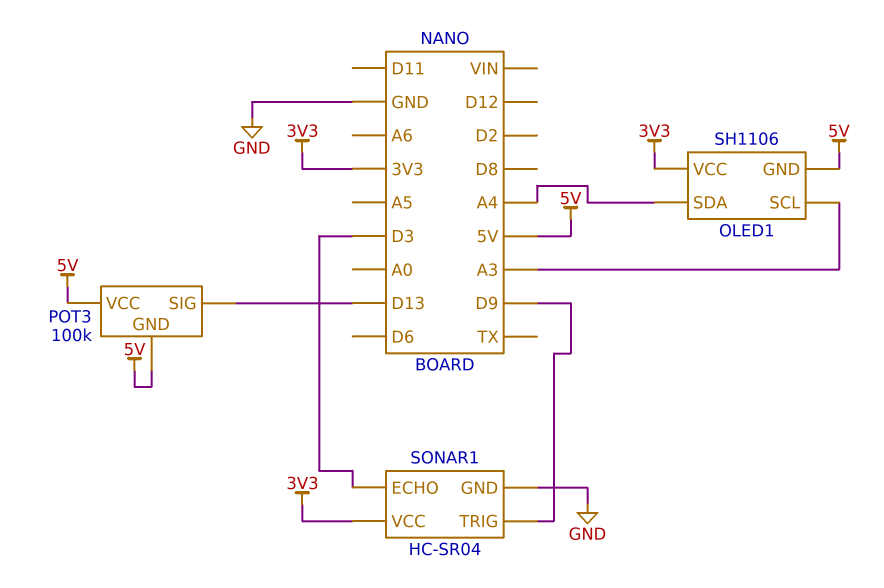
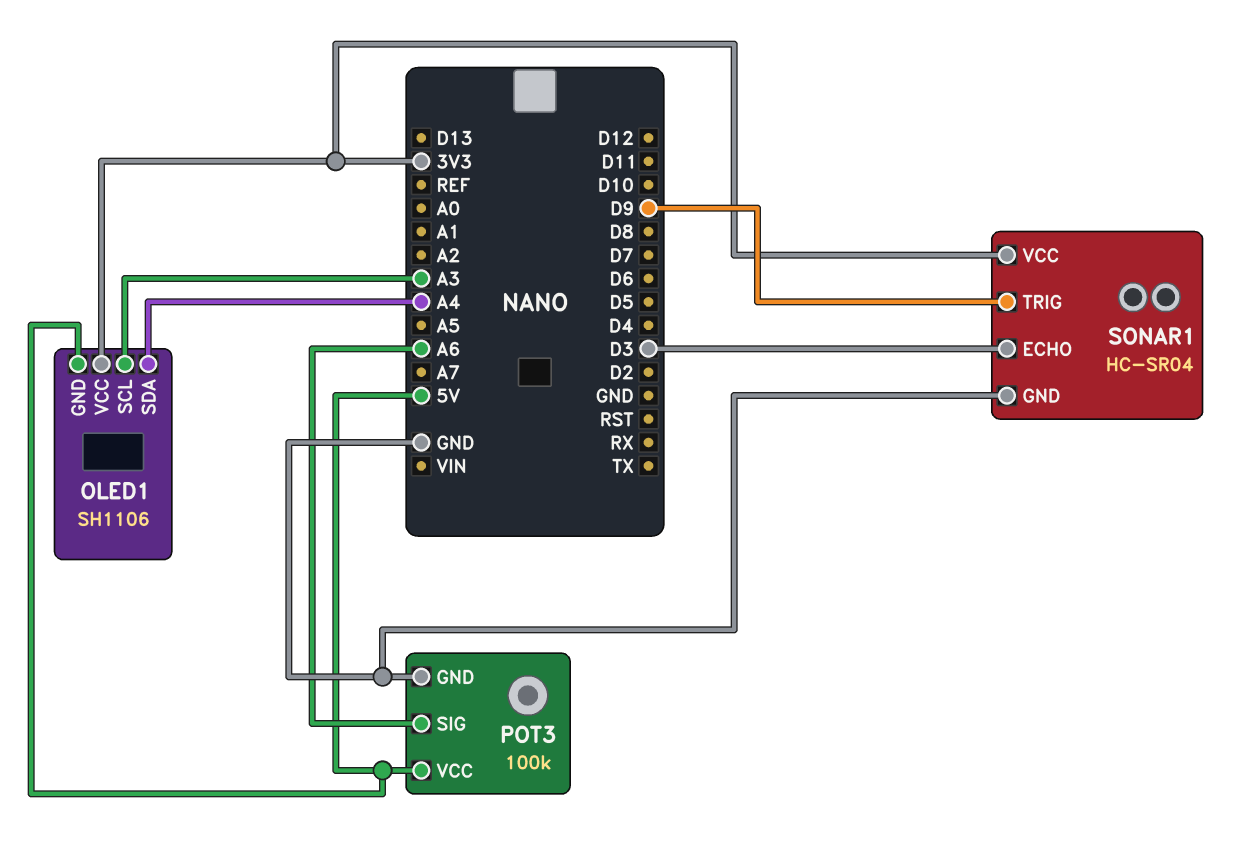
POT3 pin GND: 5V -> GND
POT3 pin SIG: D13 -> A6

